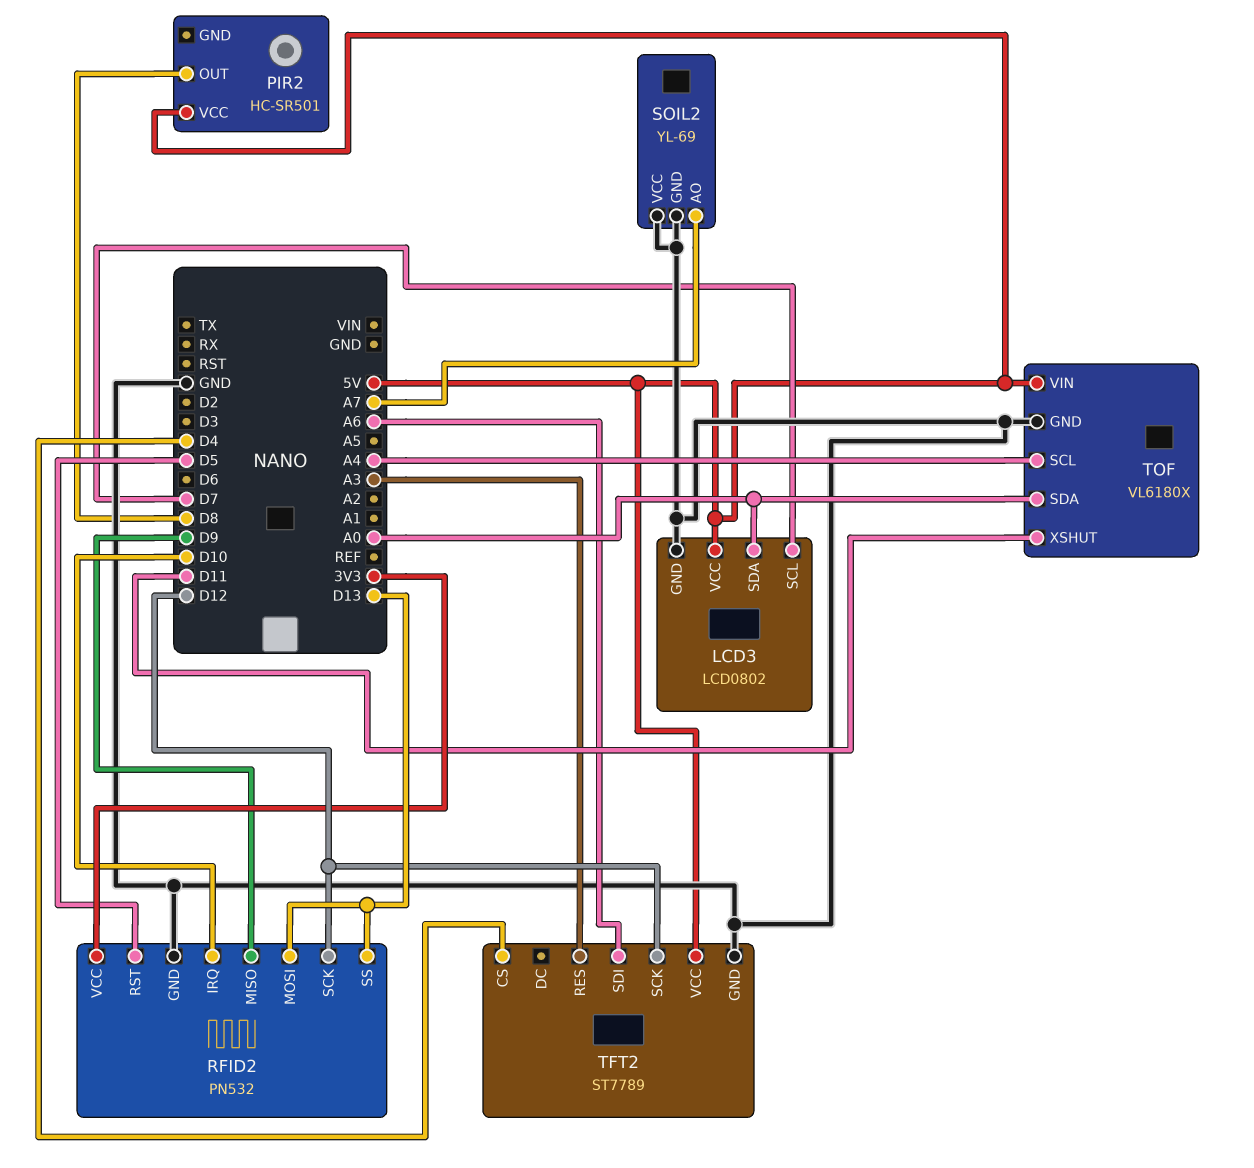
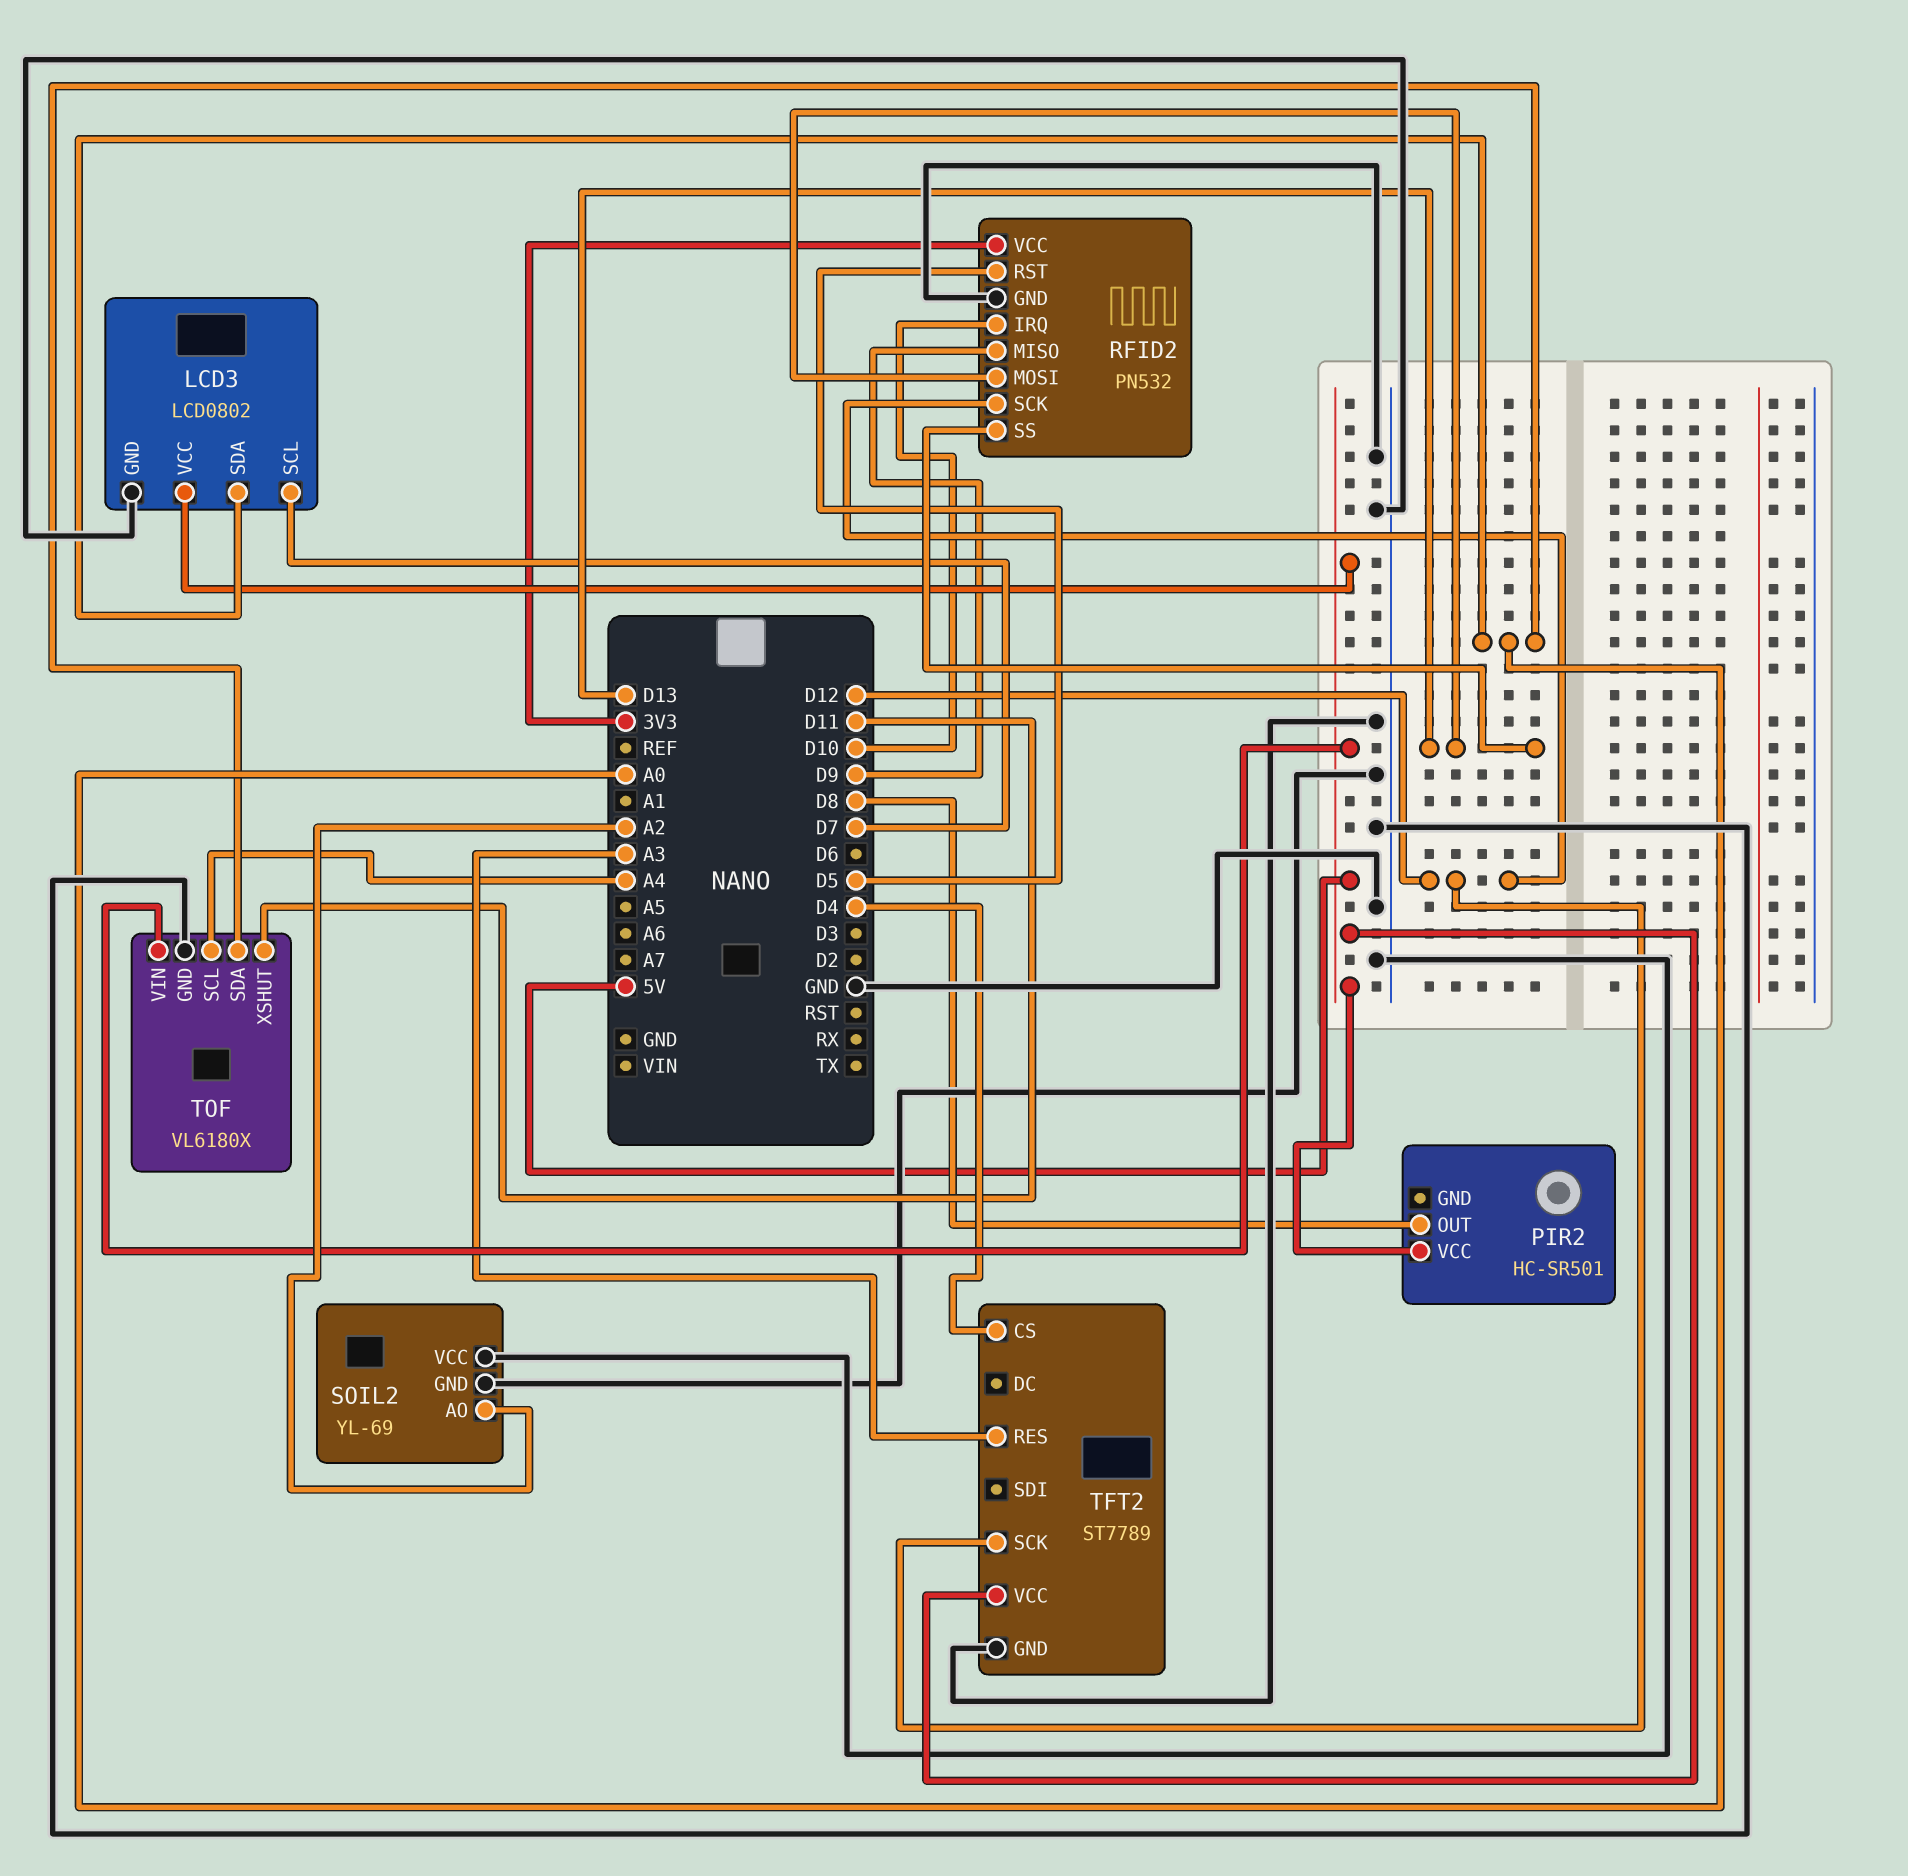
SOIL2 pin AO: A7 -> A2
TFT2 pin SDI: A6 -> none

